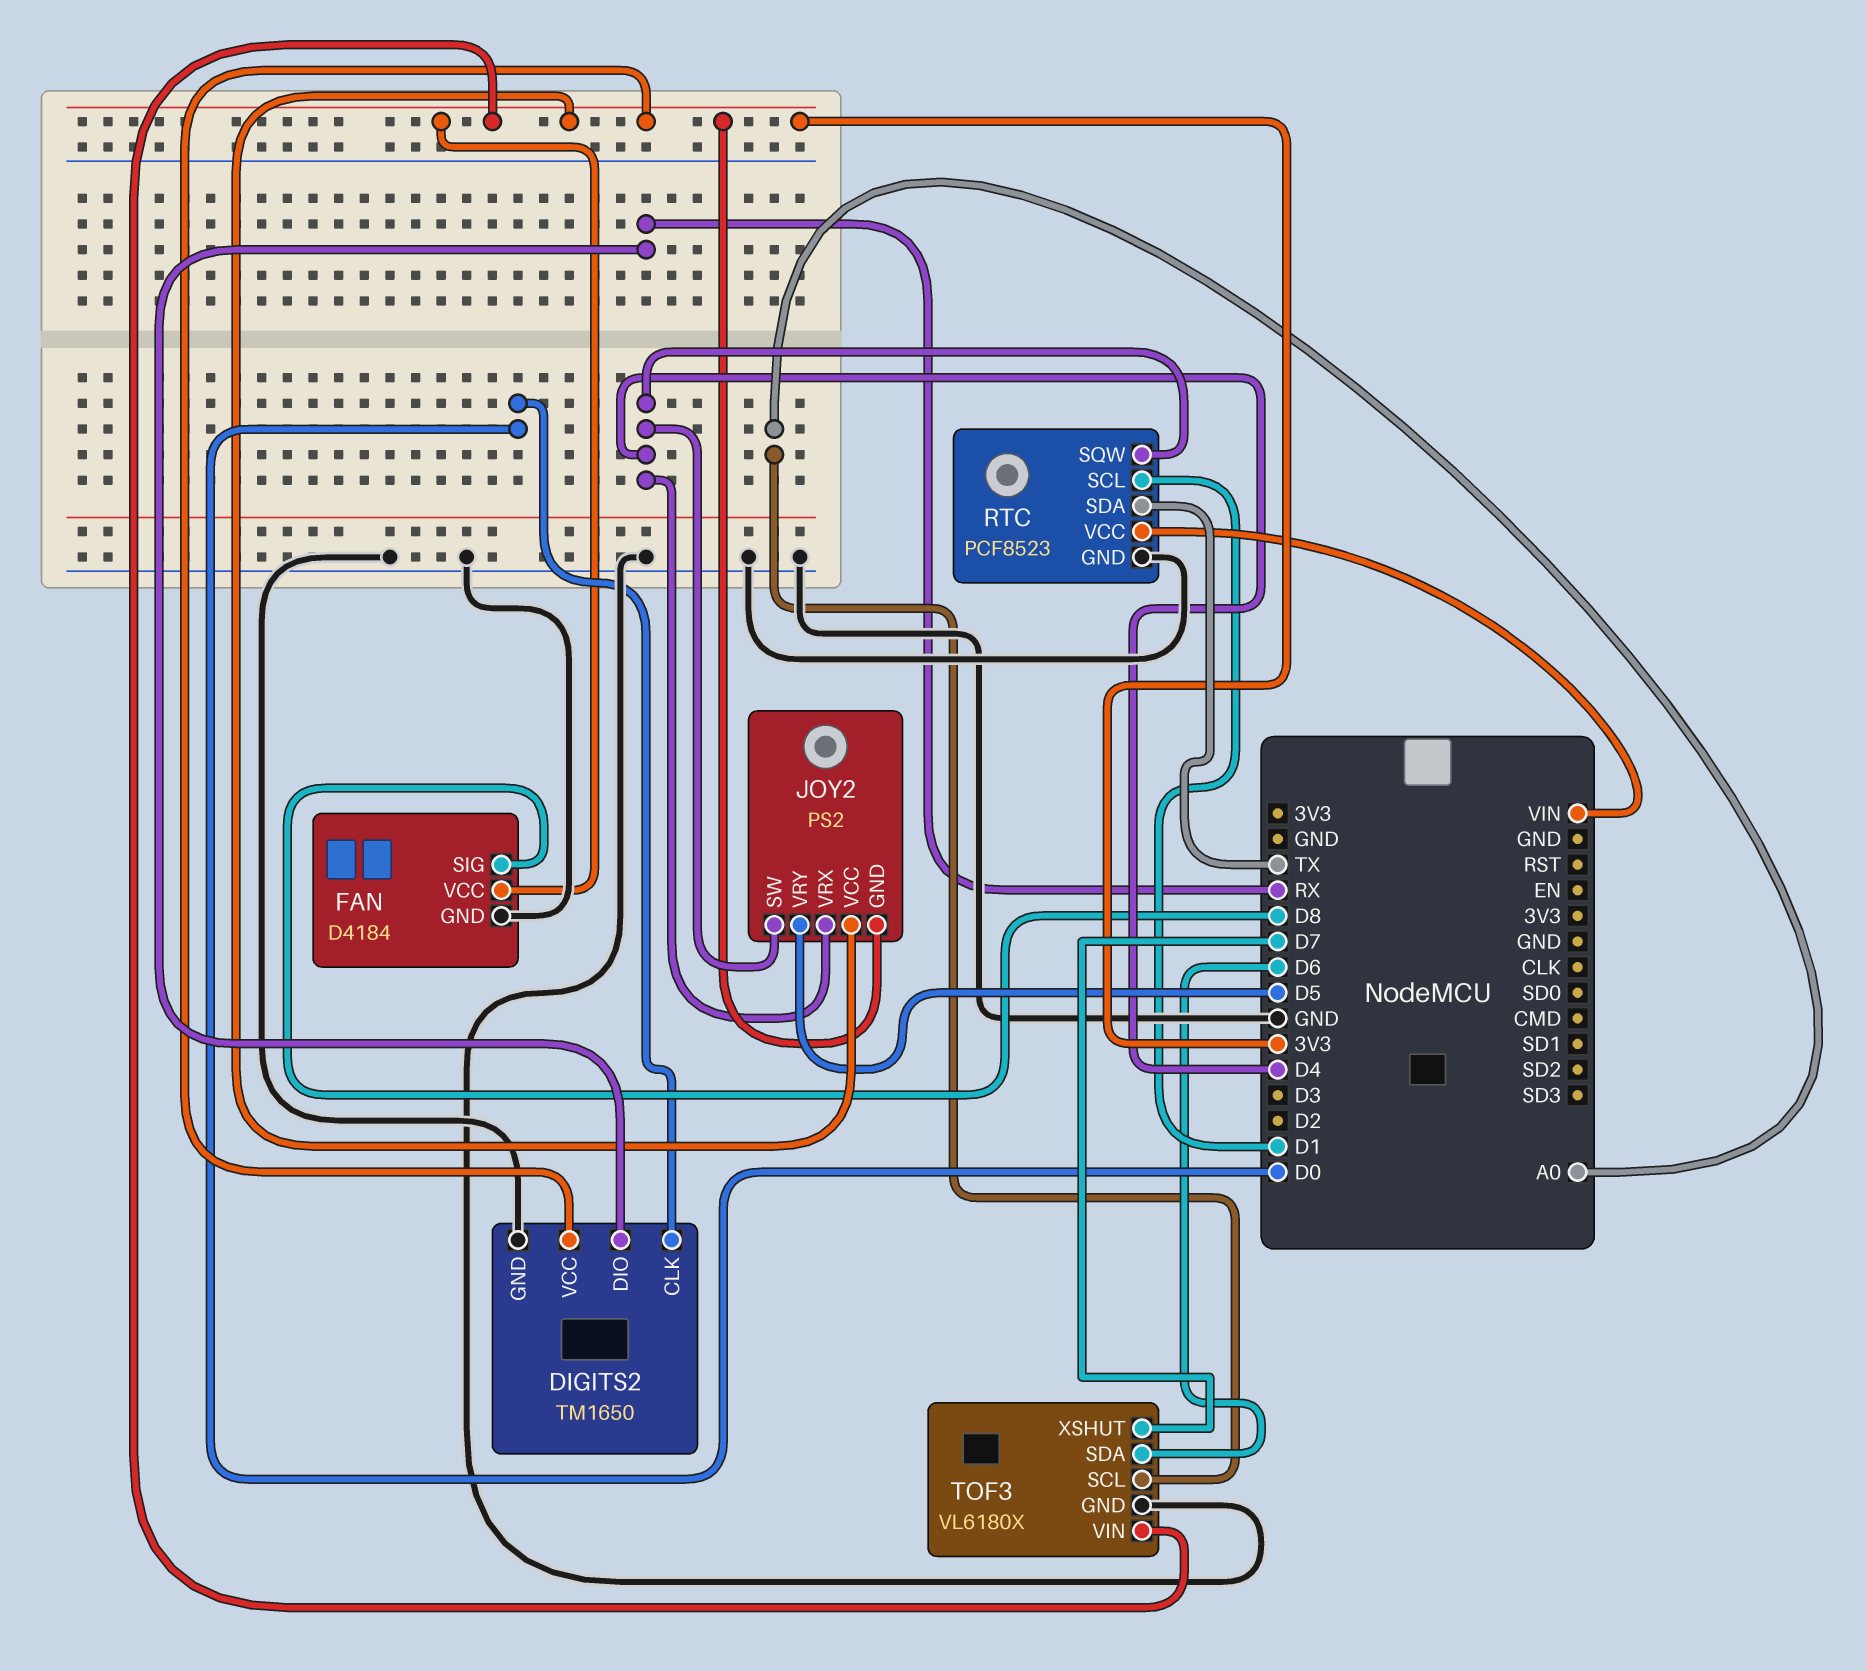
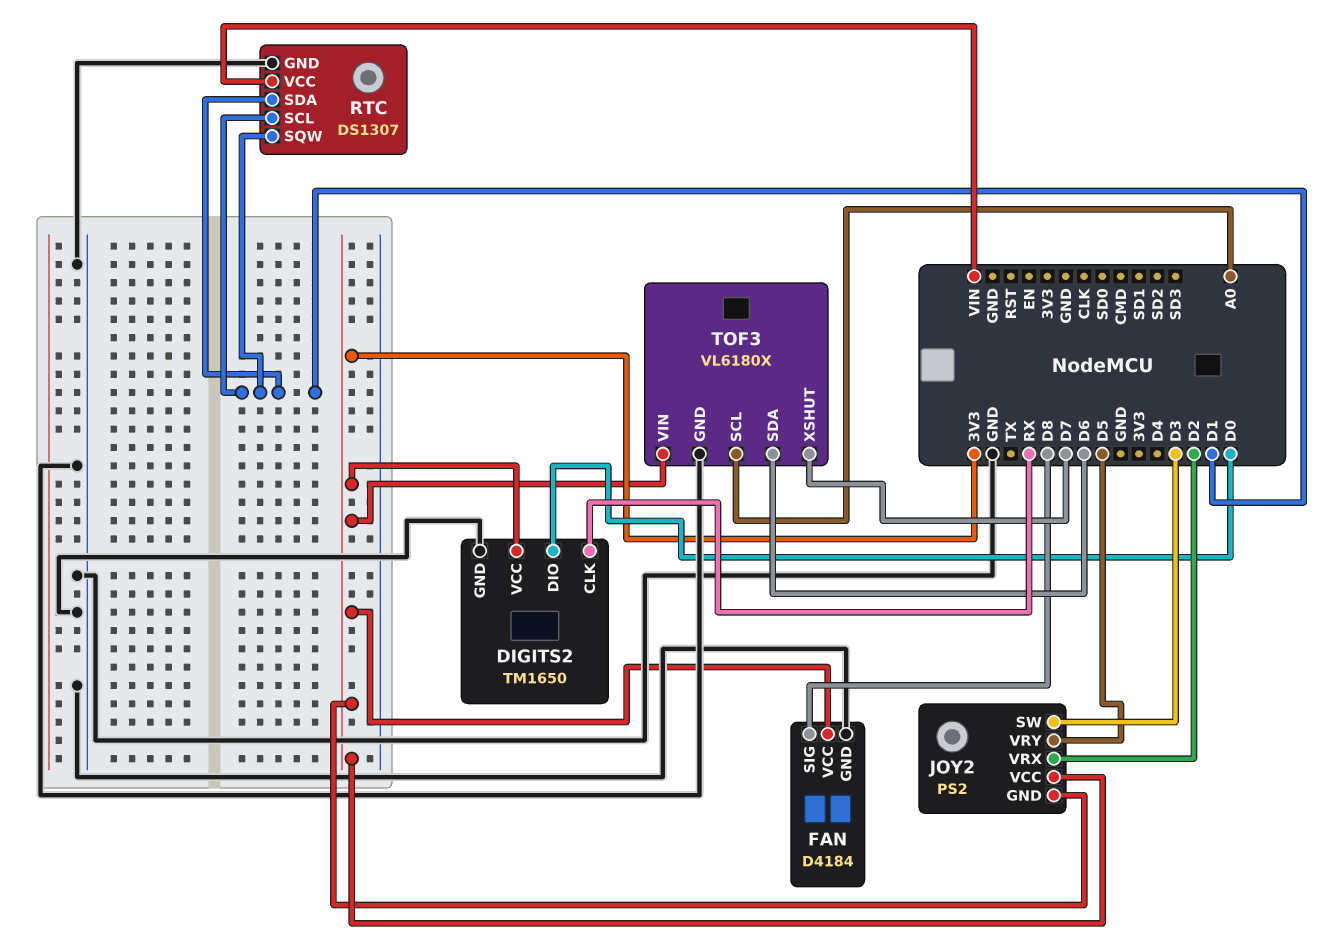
DIGITS2 pin CLK: D0 -> RX
DIGITS2 pin DIO: RX -> D0
JOY2 pin SW: D4 -> D3
JOY2 pin VRX: D4 -> D2
RTC: PCF8523 -> DS1307
RTC pin SDA: TX -> D1
RTC pin SQW: D4 -> D1

